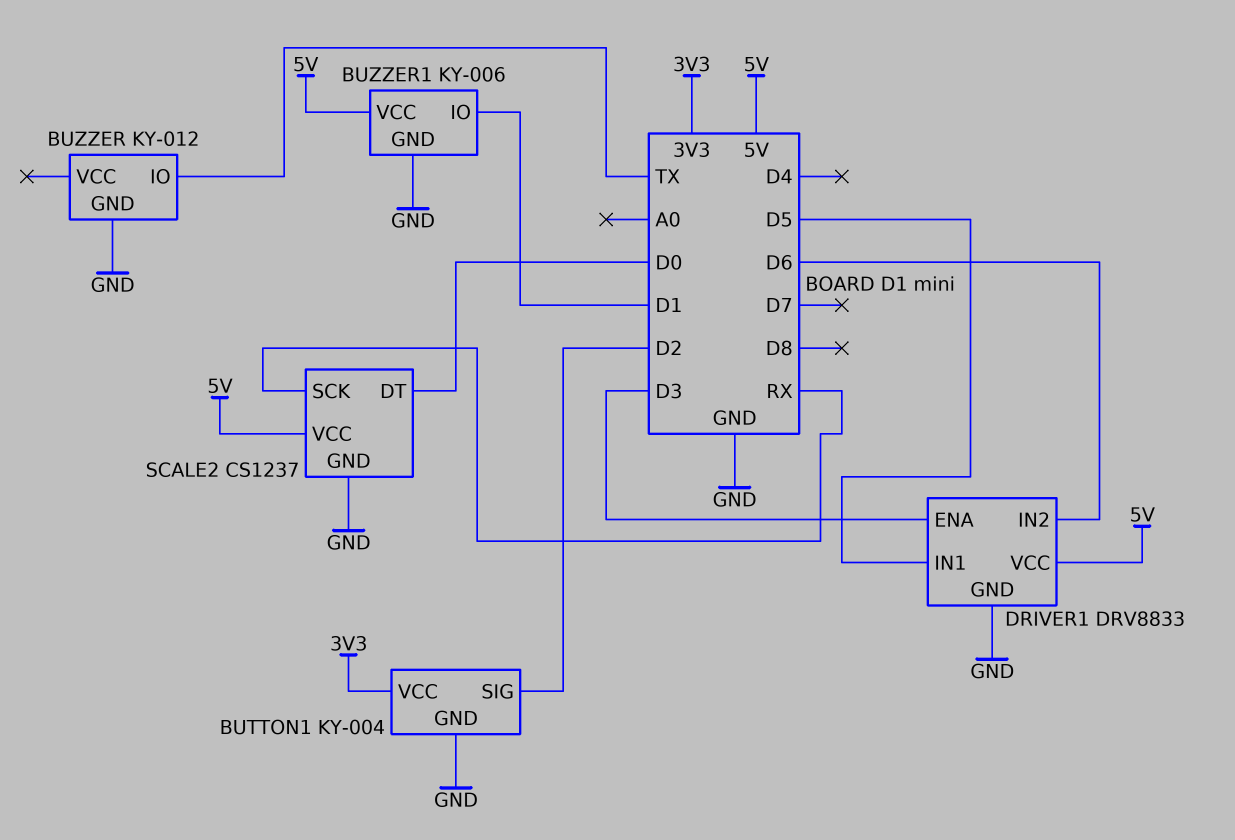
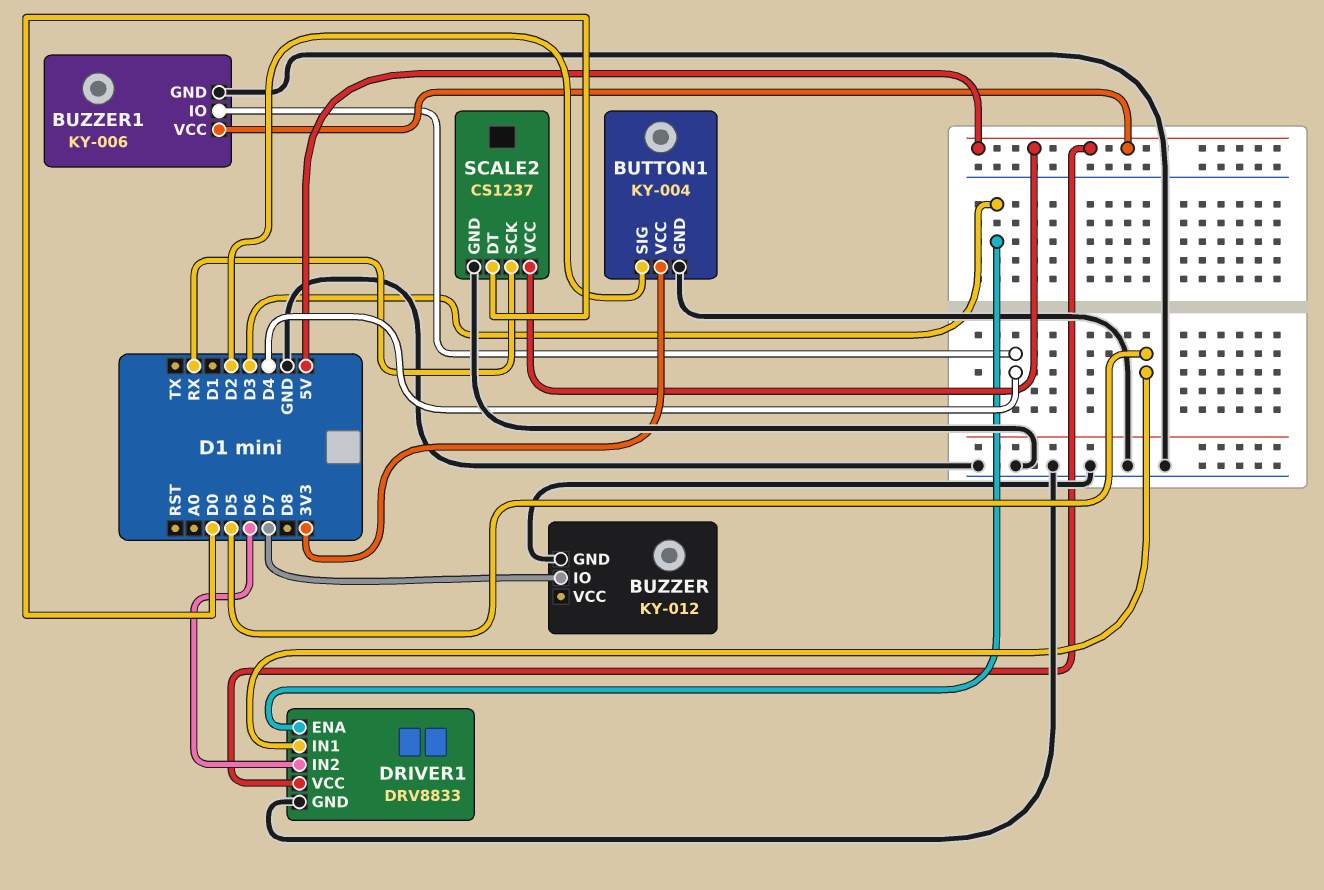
BUZZER pin IO: TX -> D7
BUZZER1 pin IO: D1 -> D4

